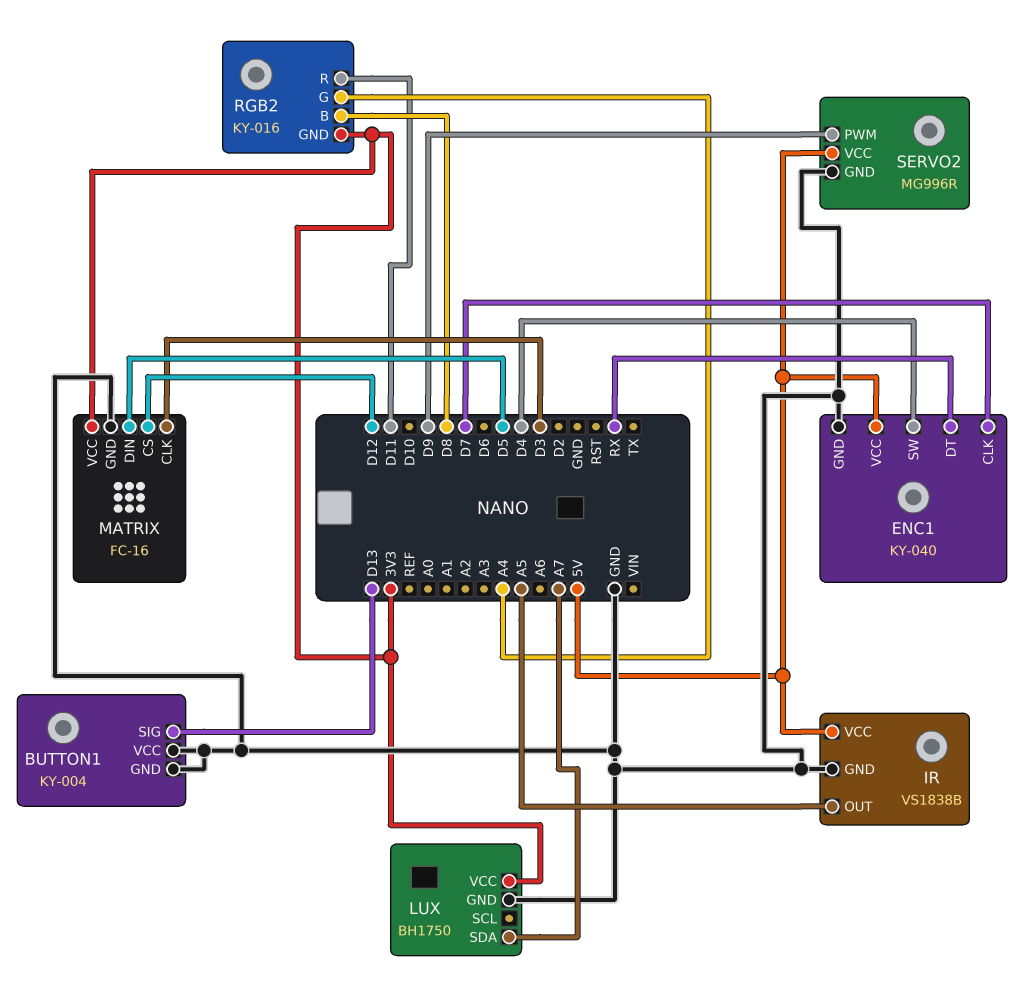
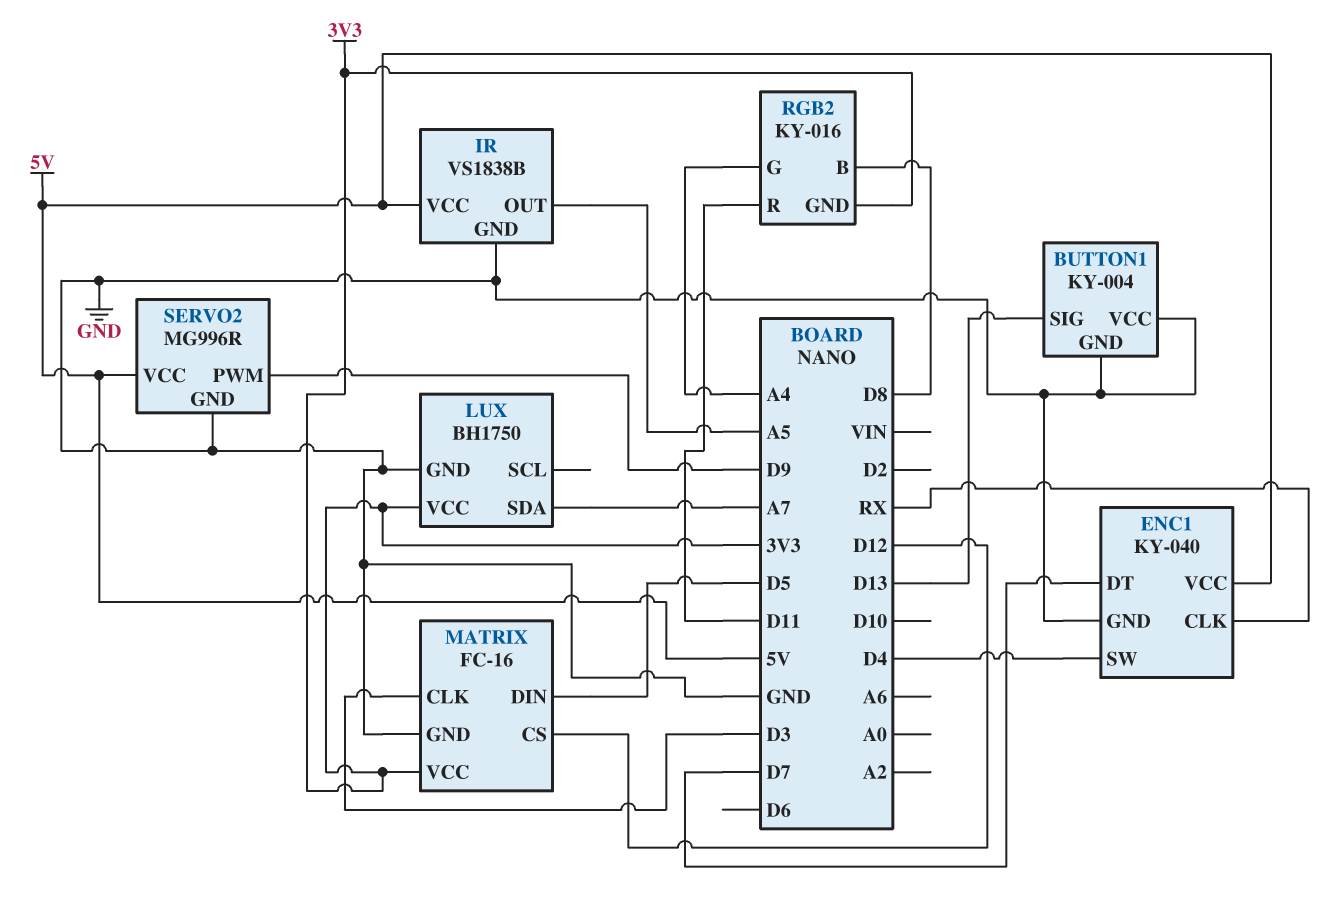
ENC1 pin CLK: D7 -> RX
ENC1 pin DT: RX -> D7

